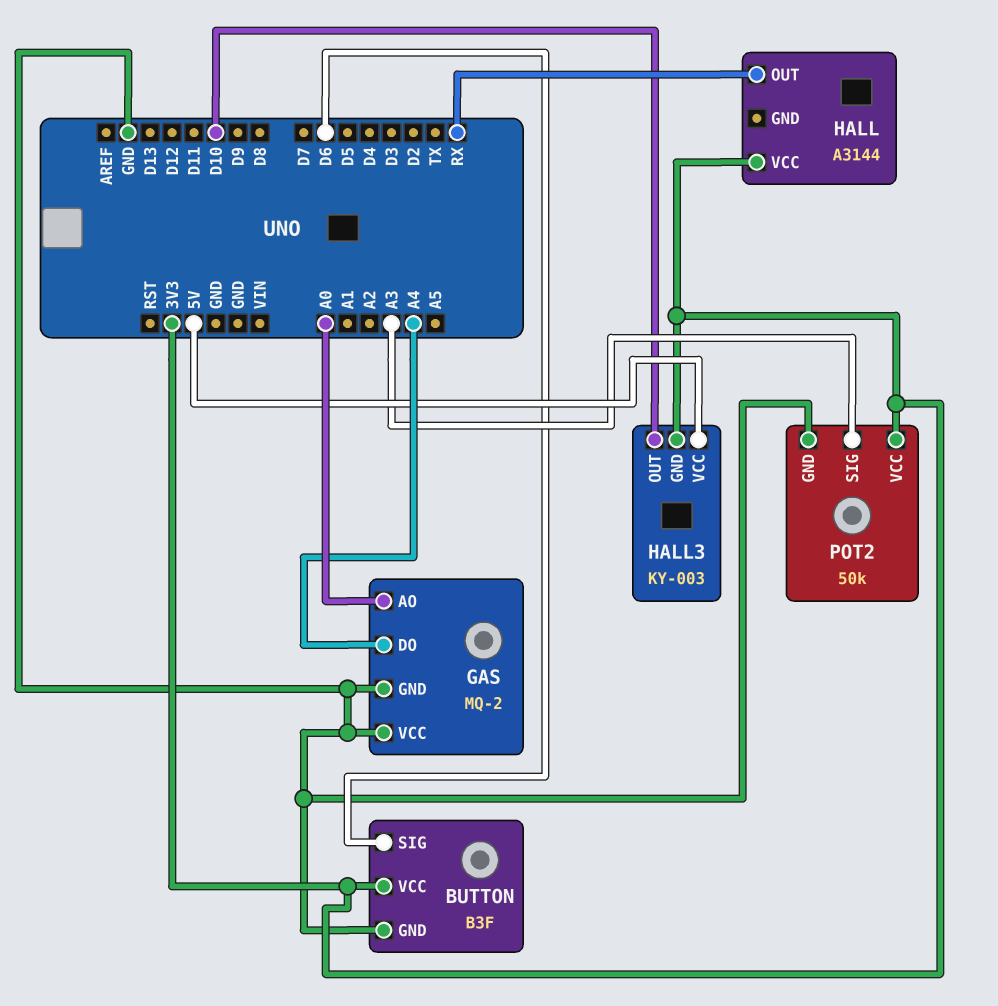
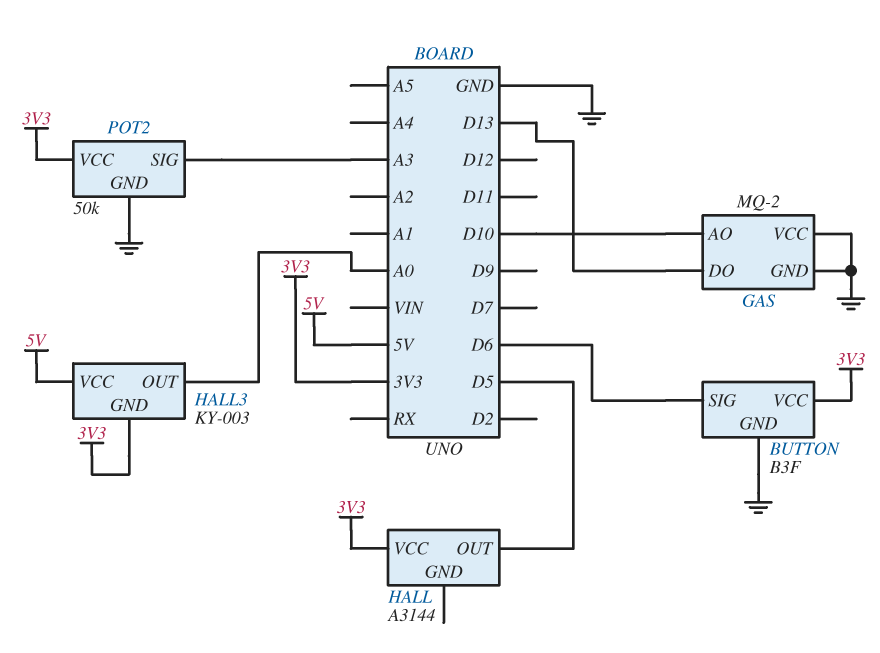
GAS pin AO: A0 -> D10
GAS pin DO: A4 -> D13
HALL pin OUT: RX -> D5
HALL3 pin OUT: D10 -> A0

